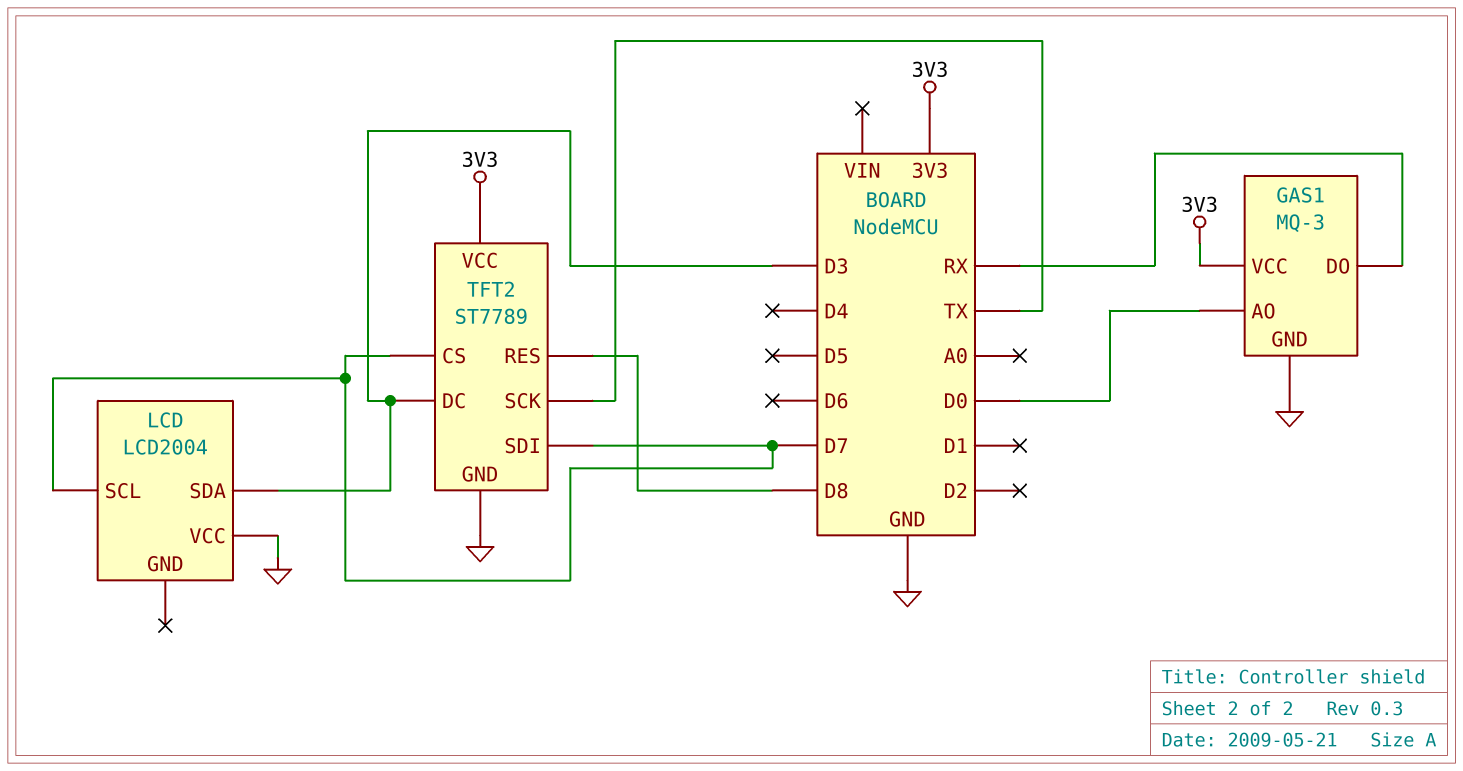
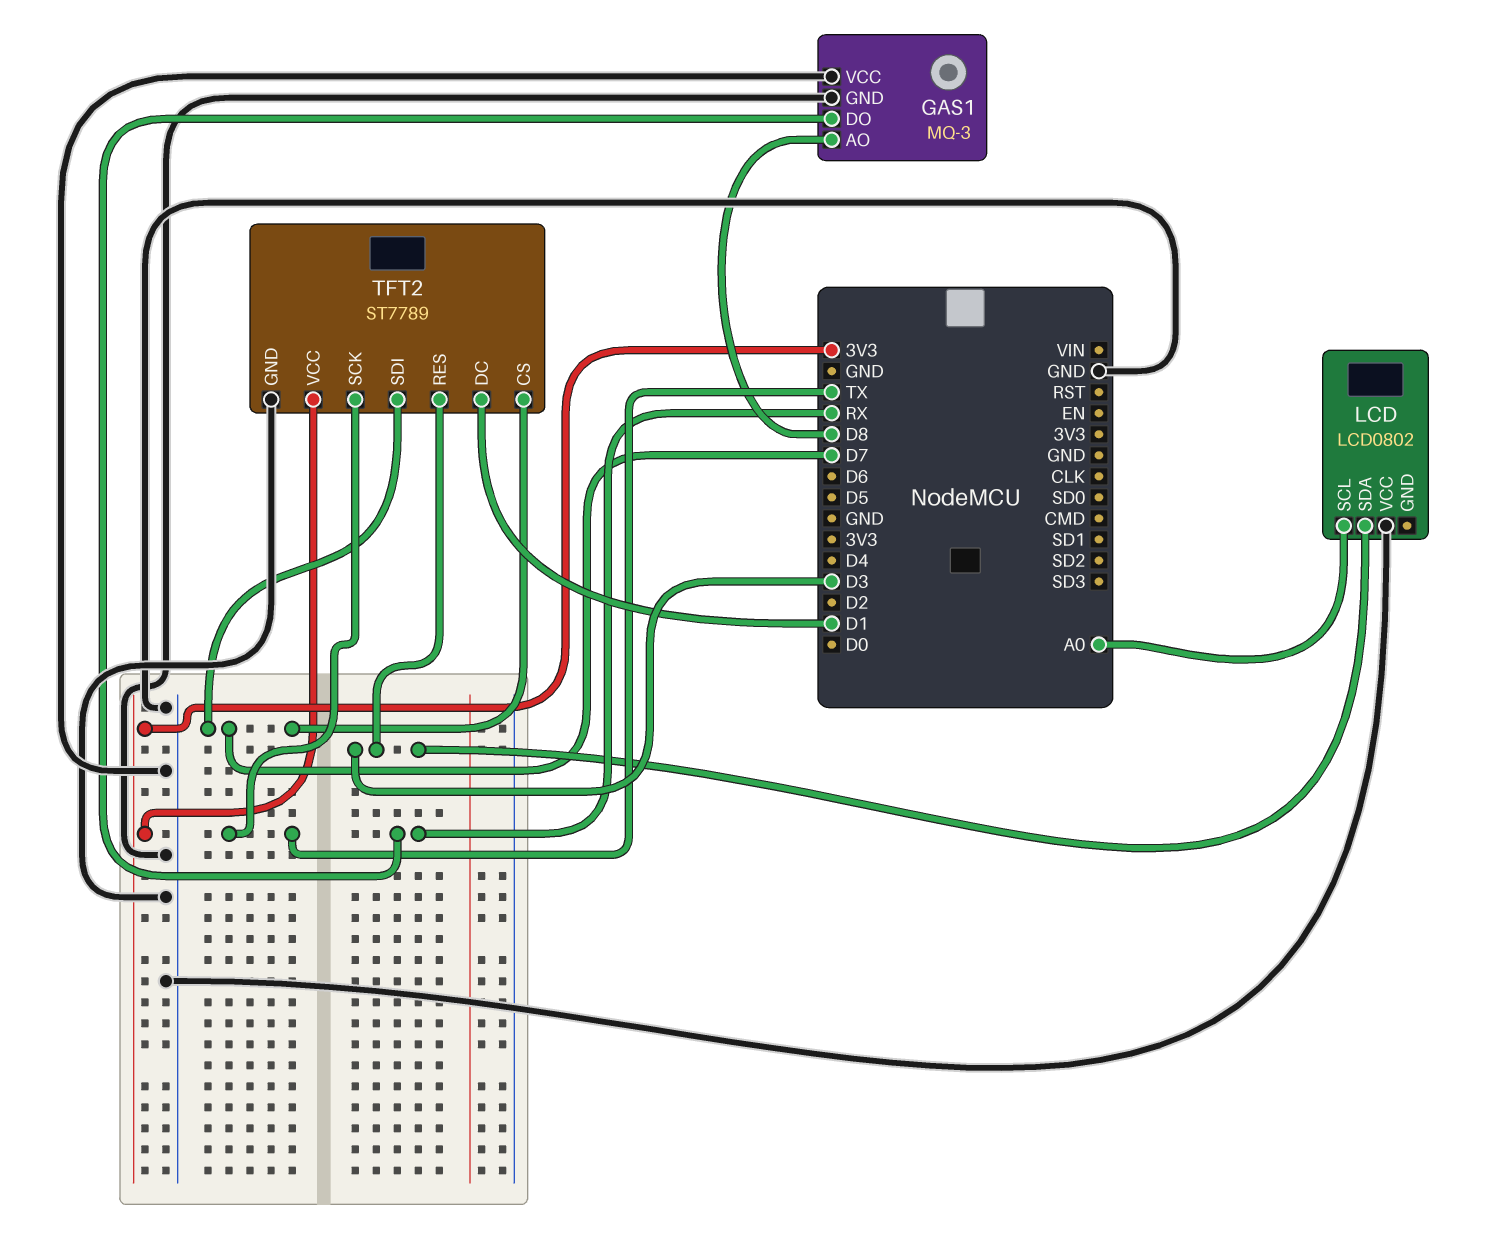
GAS1 pin AO: D0 -> D8
GAS1 pin VCC: 3V3 -> GND
LCD: LCD2004 -> LCD0802
LCD pin SCL: D7 -> A0
TFT2 pin DC: D3 -> D1
TFT2 pin RES: D8 -> D3

